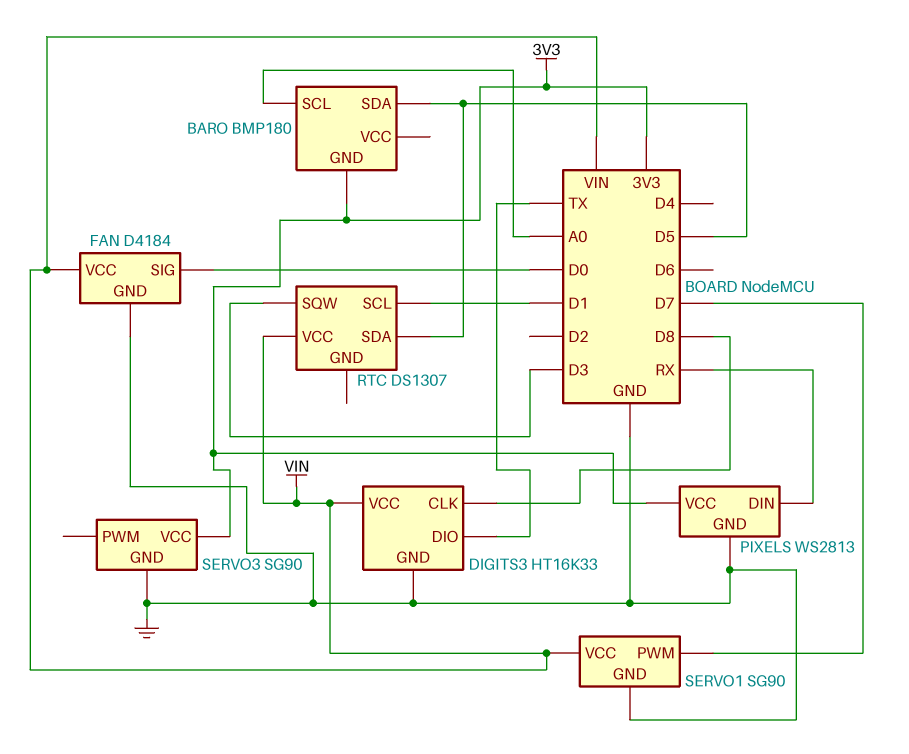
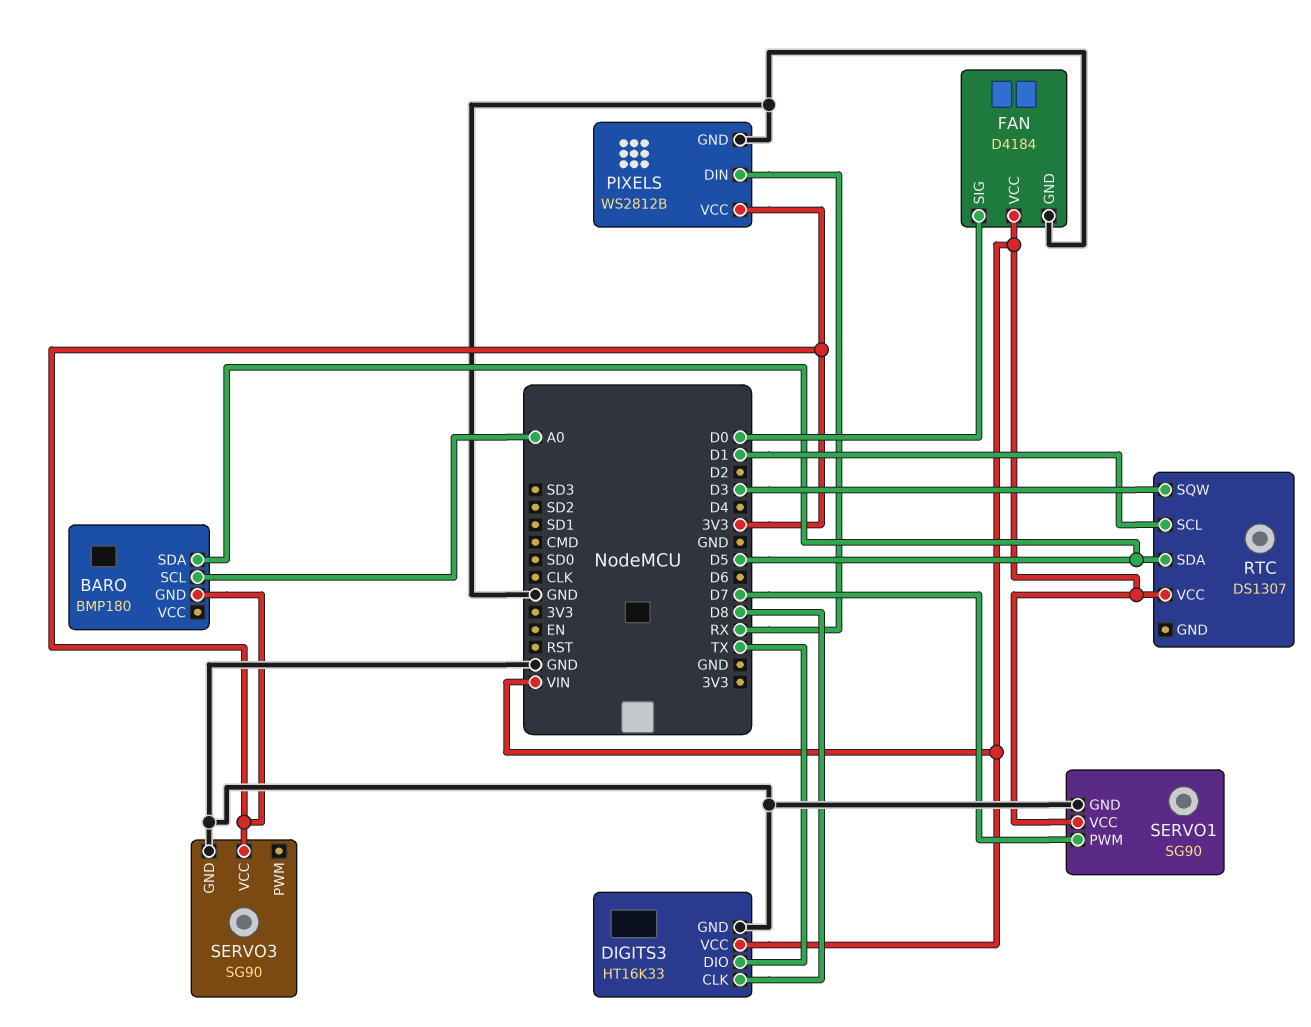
PIXELS: WS2813 -> WS2812B

